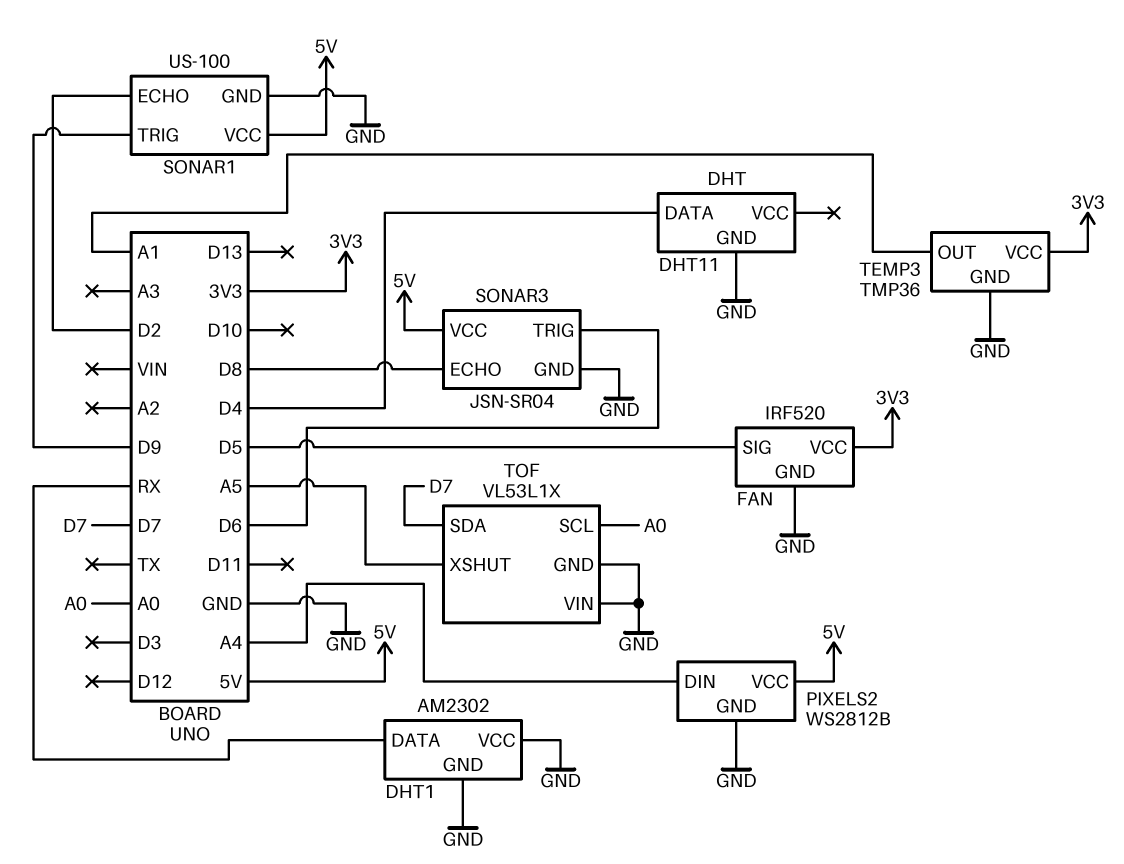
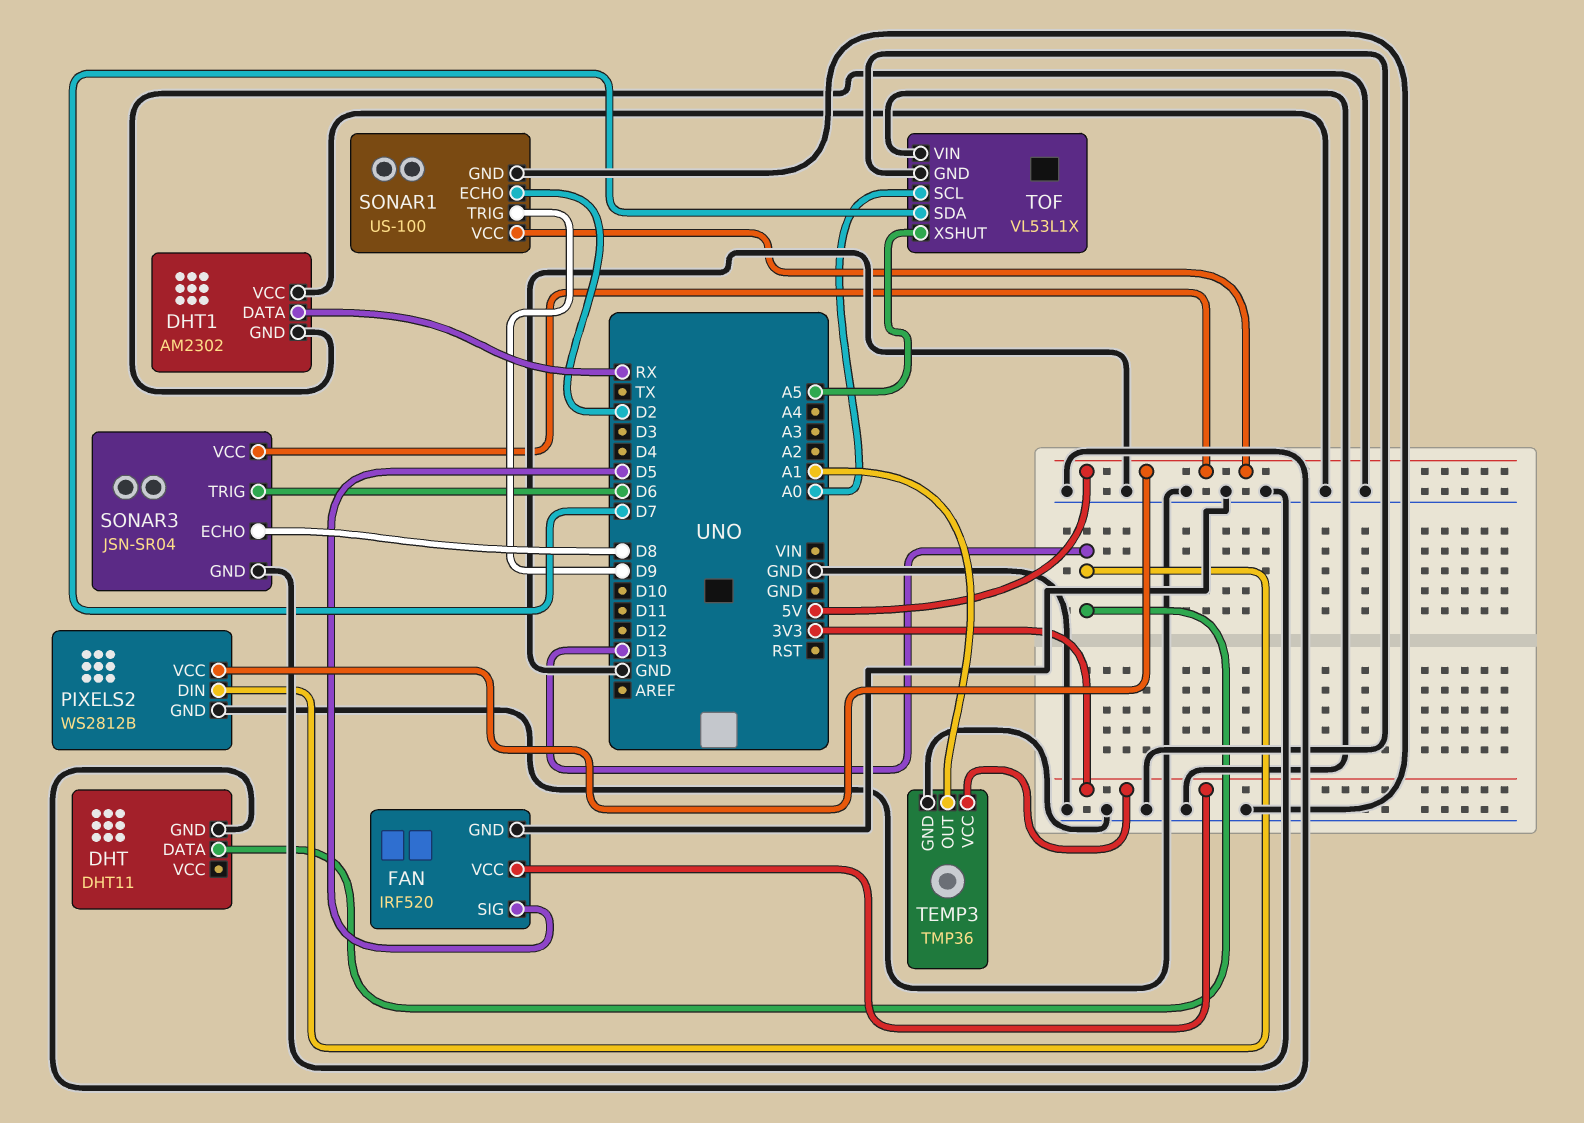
DHT pin DATA: D4 -> D13
PIXELS2 pin DIN: A4 -> D13

